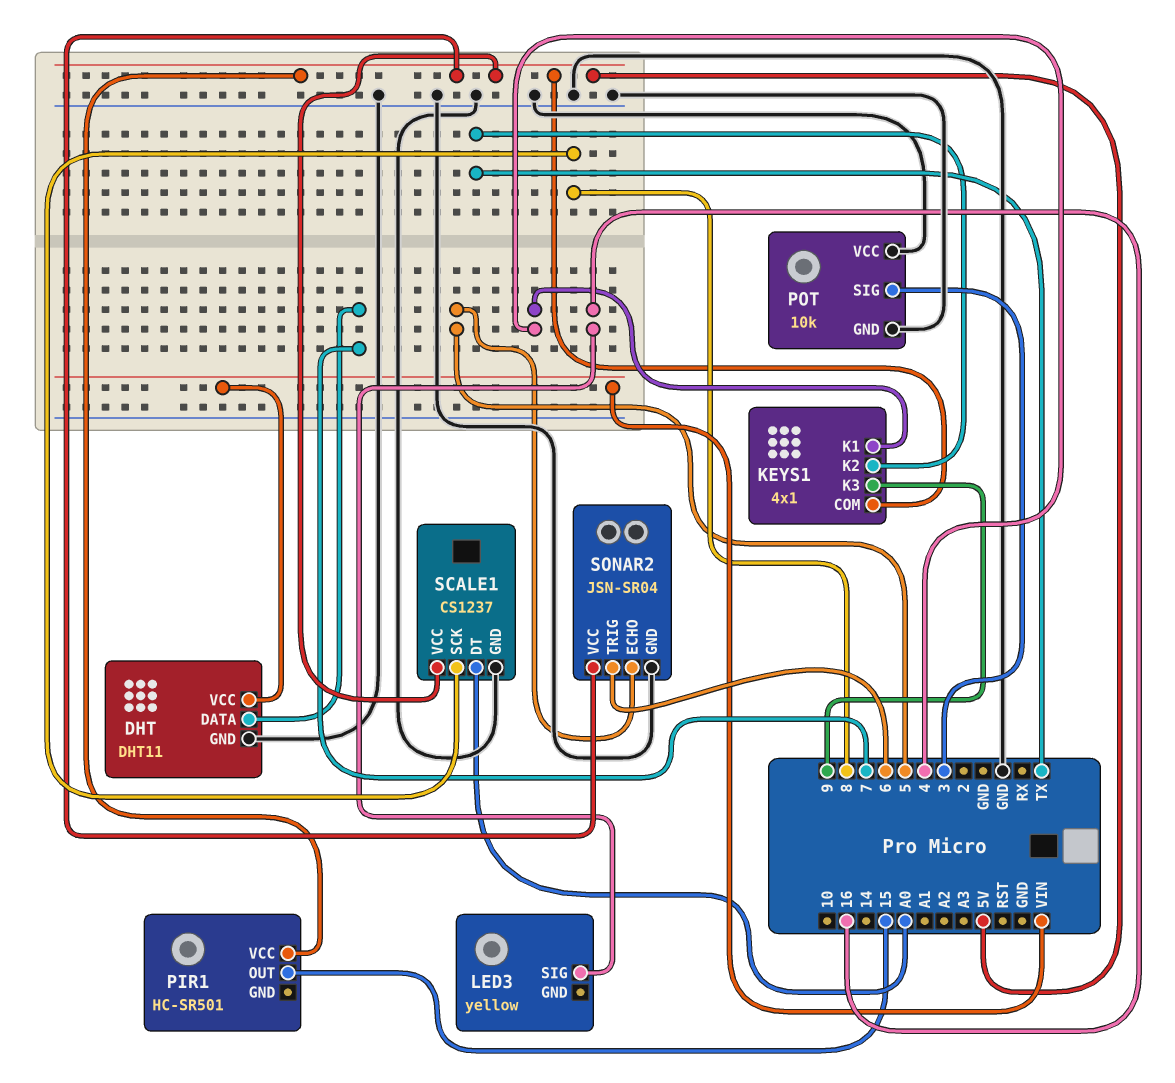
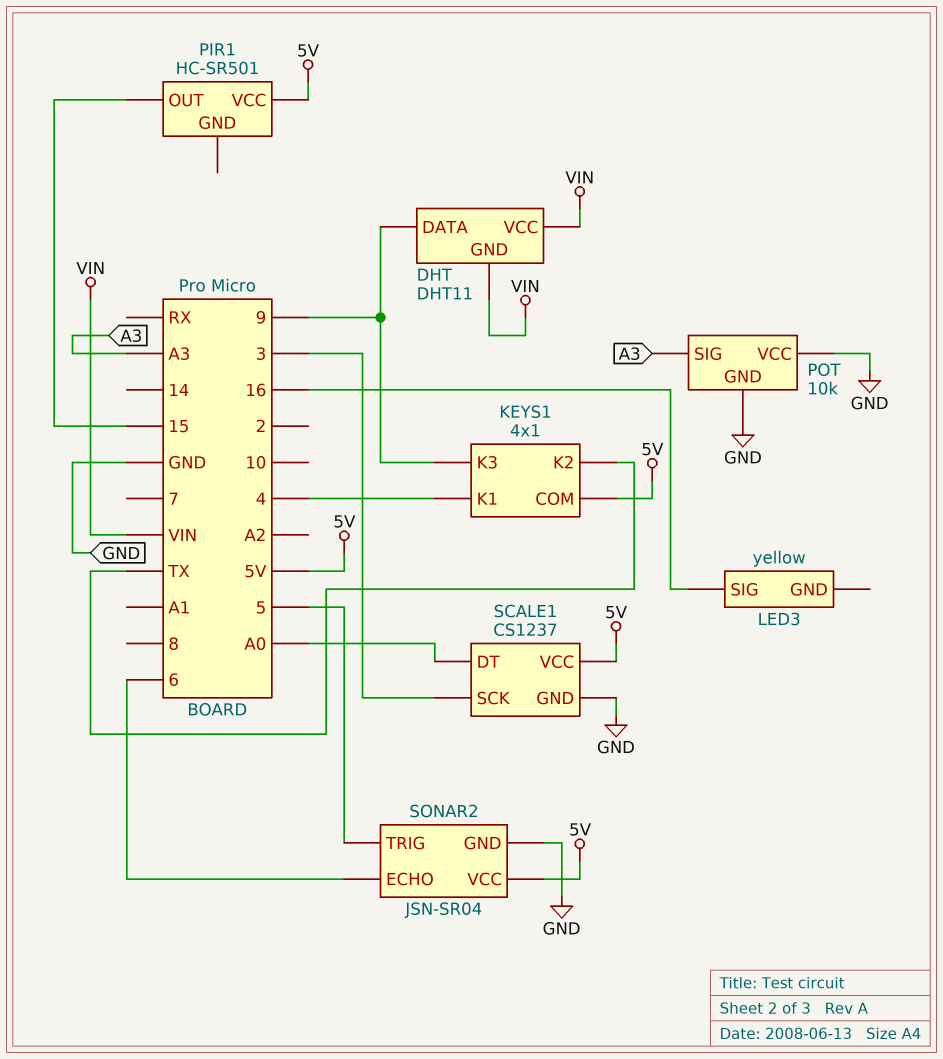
DHT pin DATA: 7 -> 9
DHT pin GND: GND -> VIN
POT pin SIG: 3 -> A3
SCALE1 pin SCK: 8 -> 3
SONAR2 pin ECHO: 5 -> 6
SONAR2 pin TRIG: 6 -> 5

